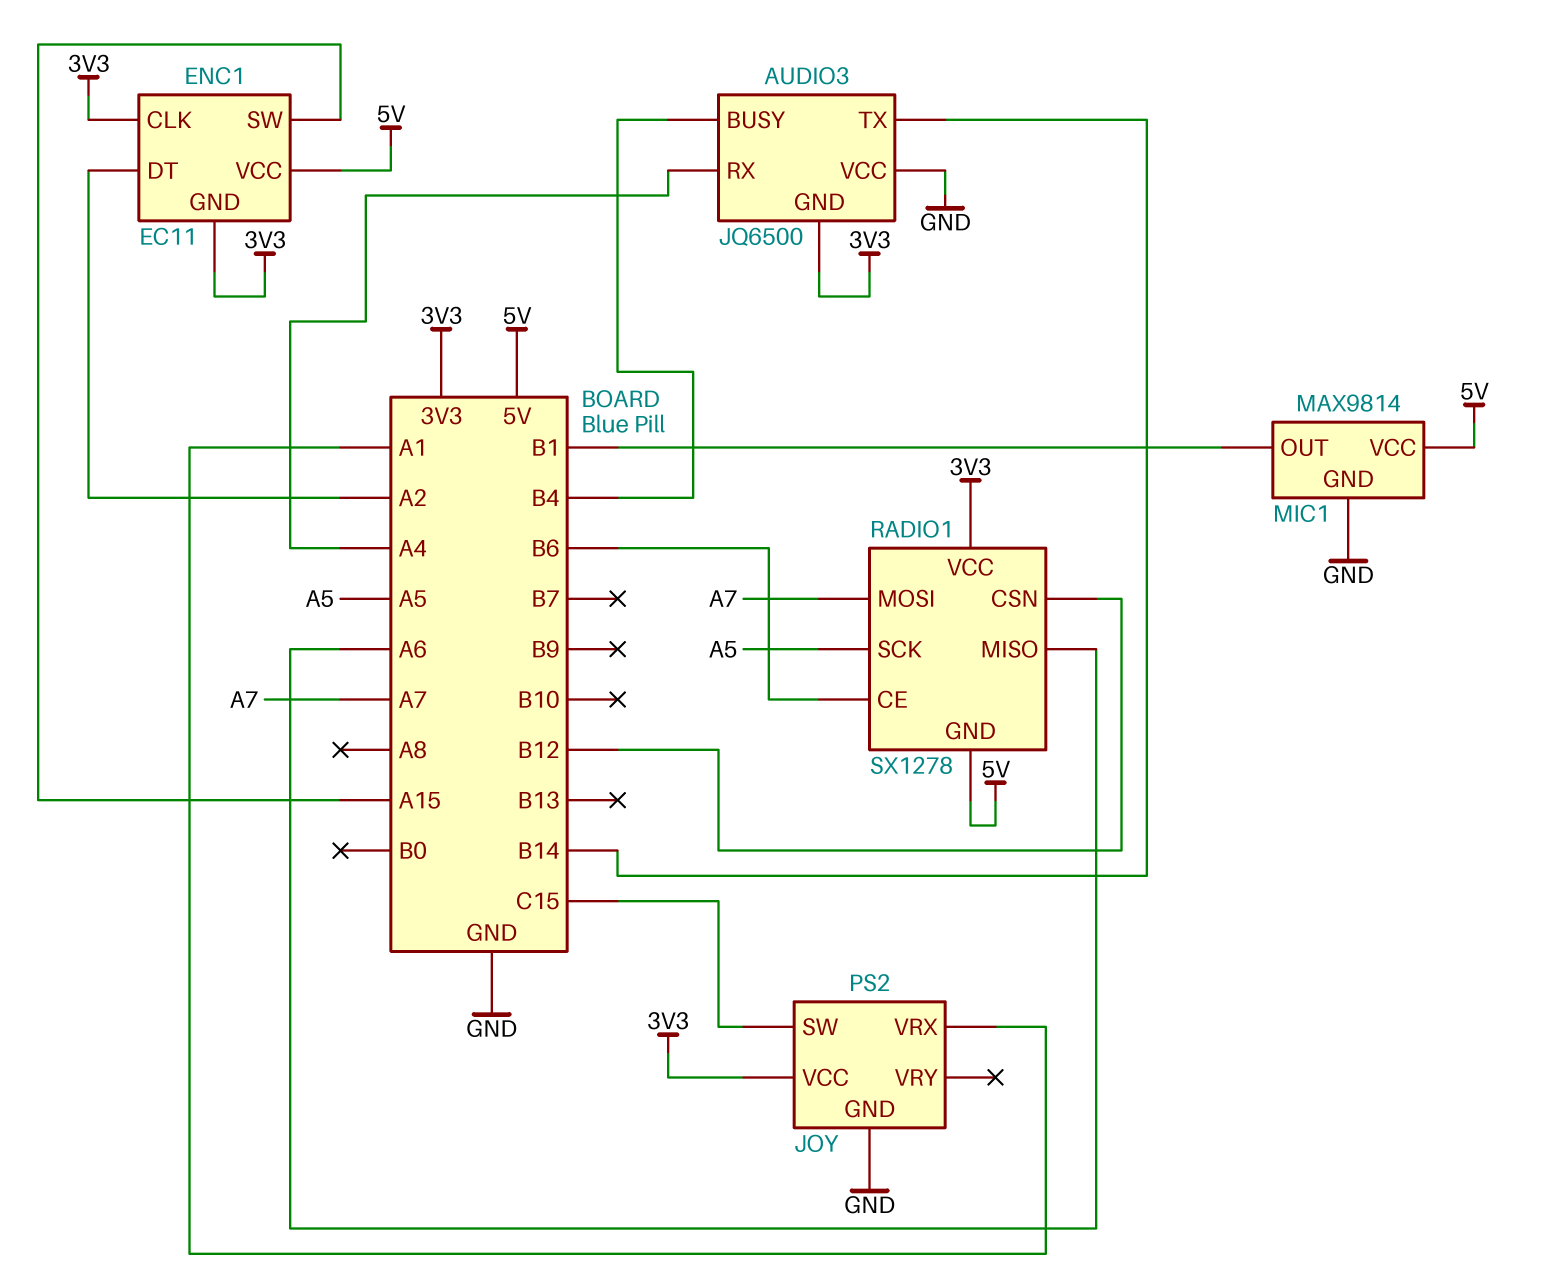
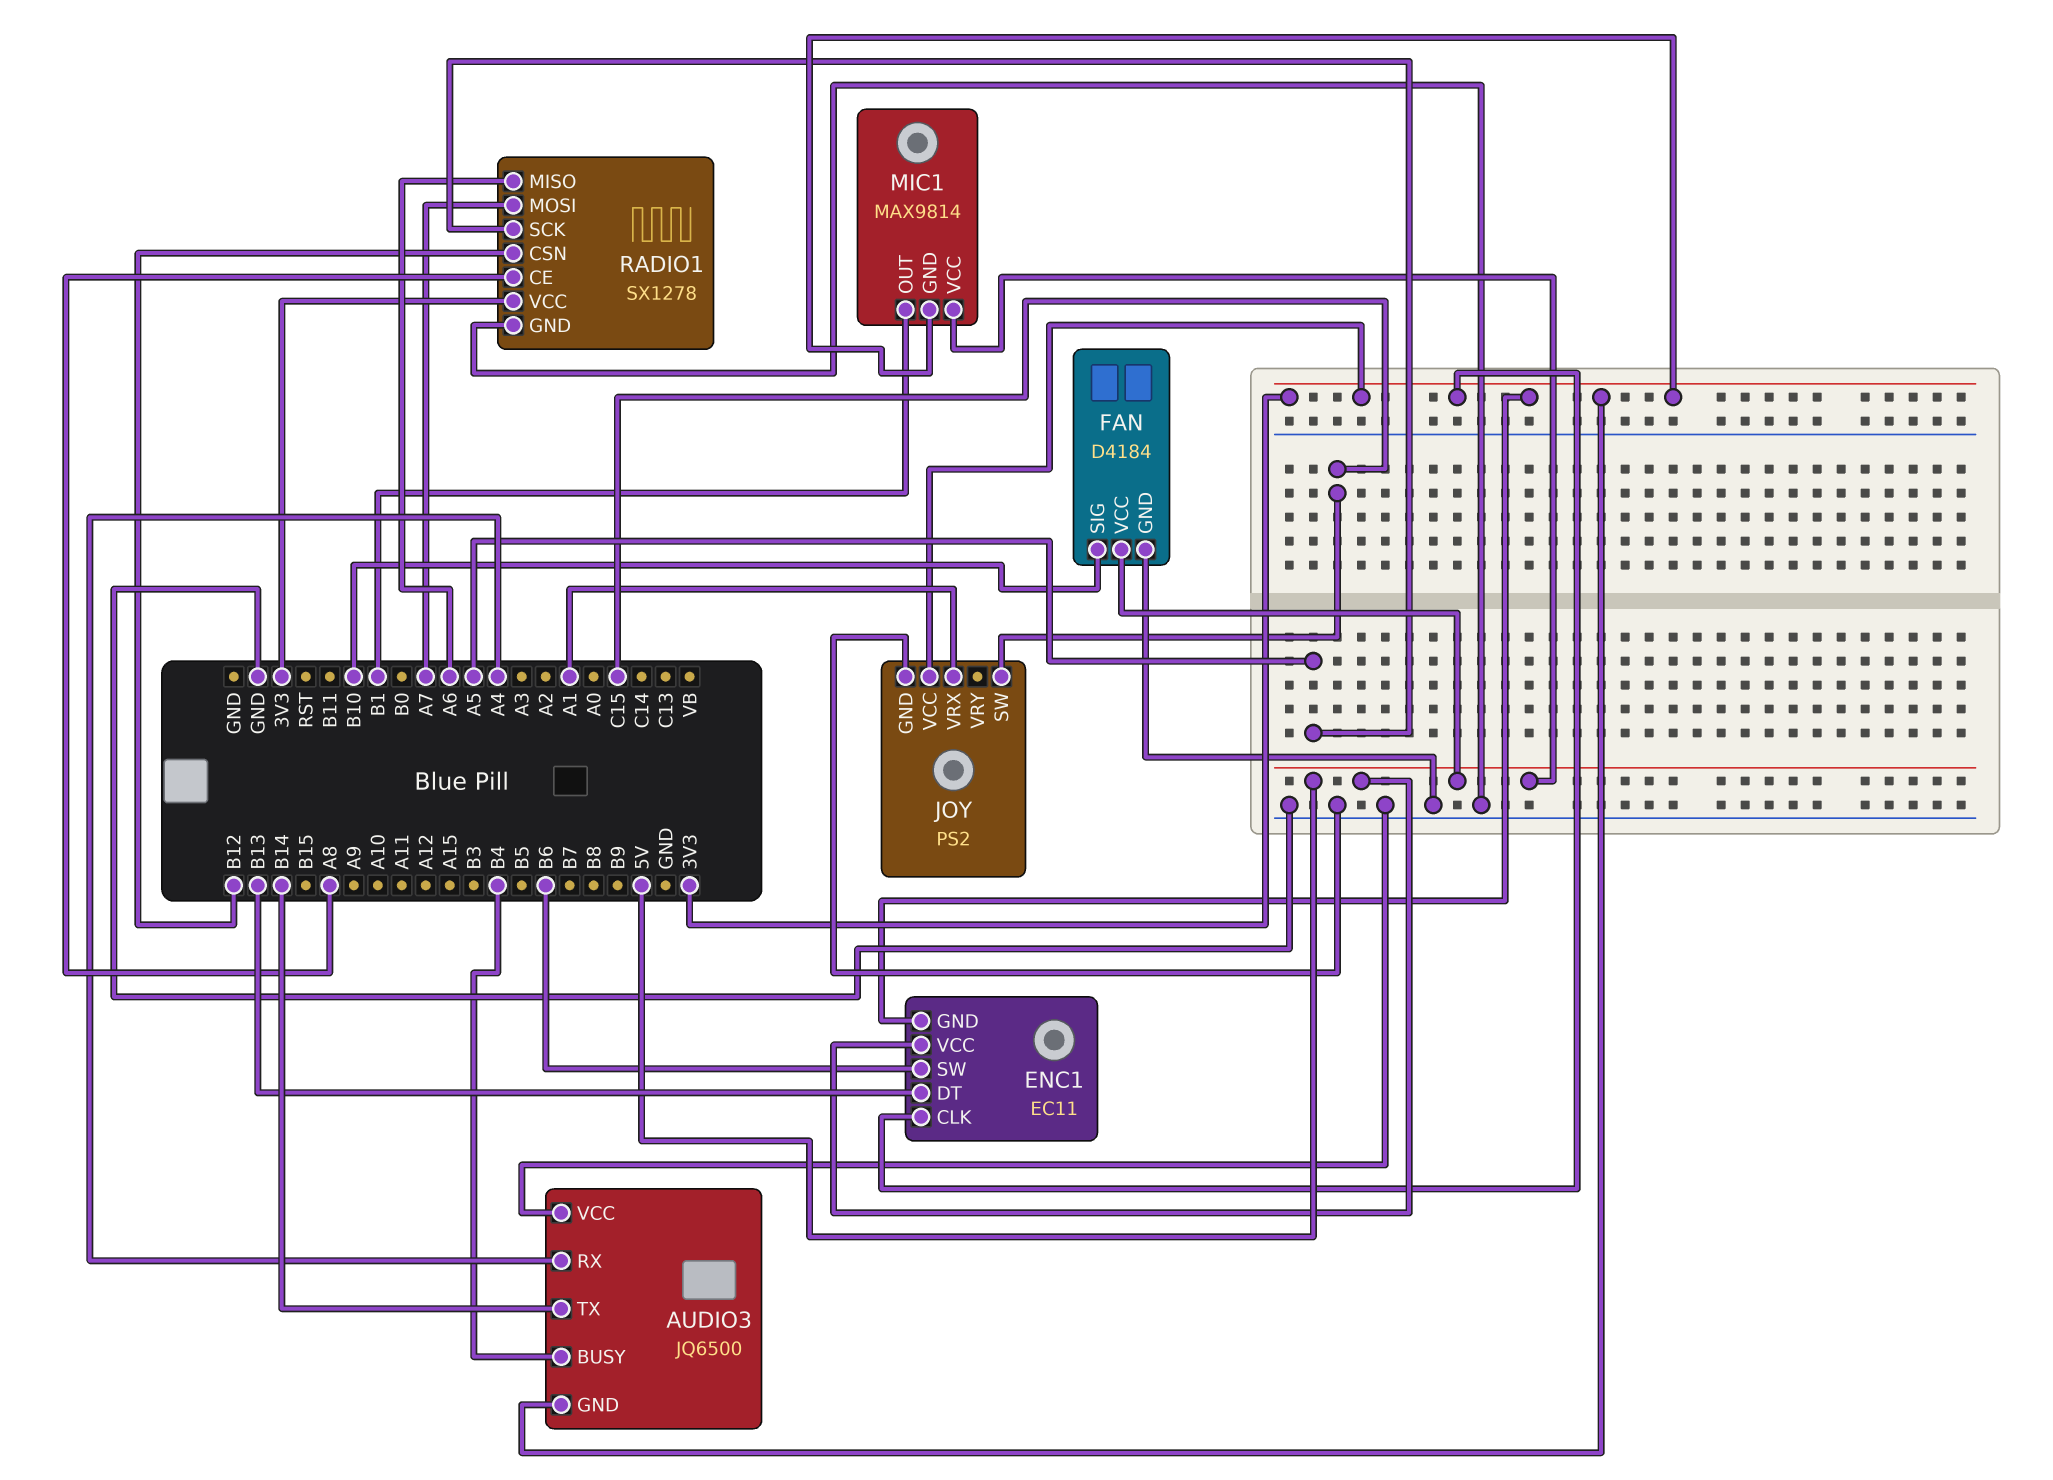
ENC1 pin DT: A2 -> B13
ENC1 pin SW: A15 -> B6
FAN: none -> D4184
FAN pin GND: none -> GND
FAN pin SIG: none -> B10
FAN pin VCC: none -> 5V
MIC1 pin GND: GND -> 3V3
RADIO1 pin CE: B6 -> A8
RADIO1 pin GND: 5V -> GND

